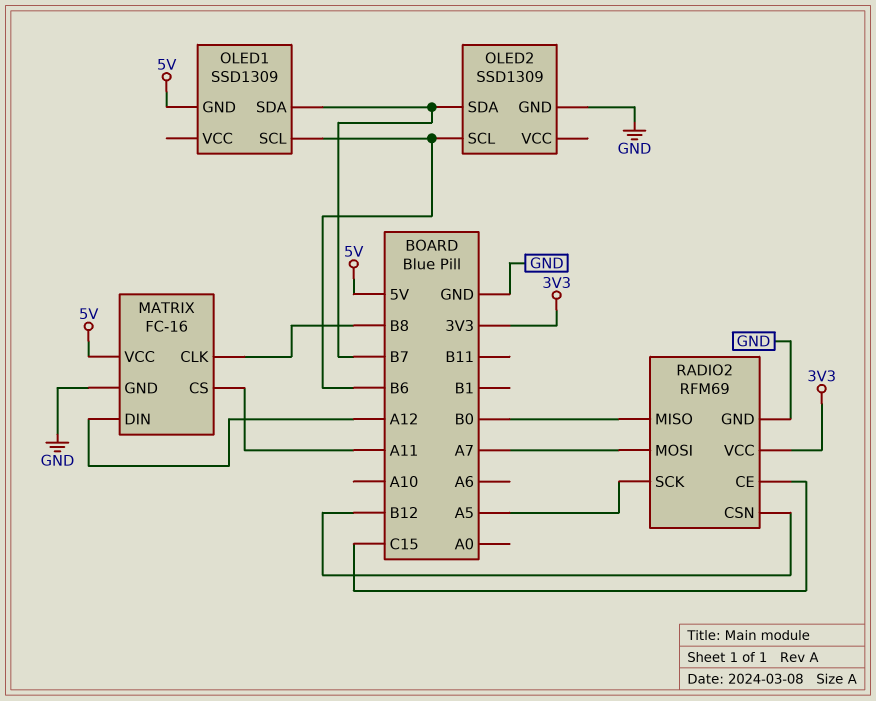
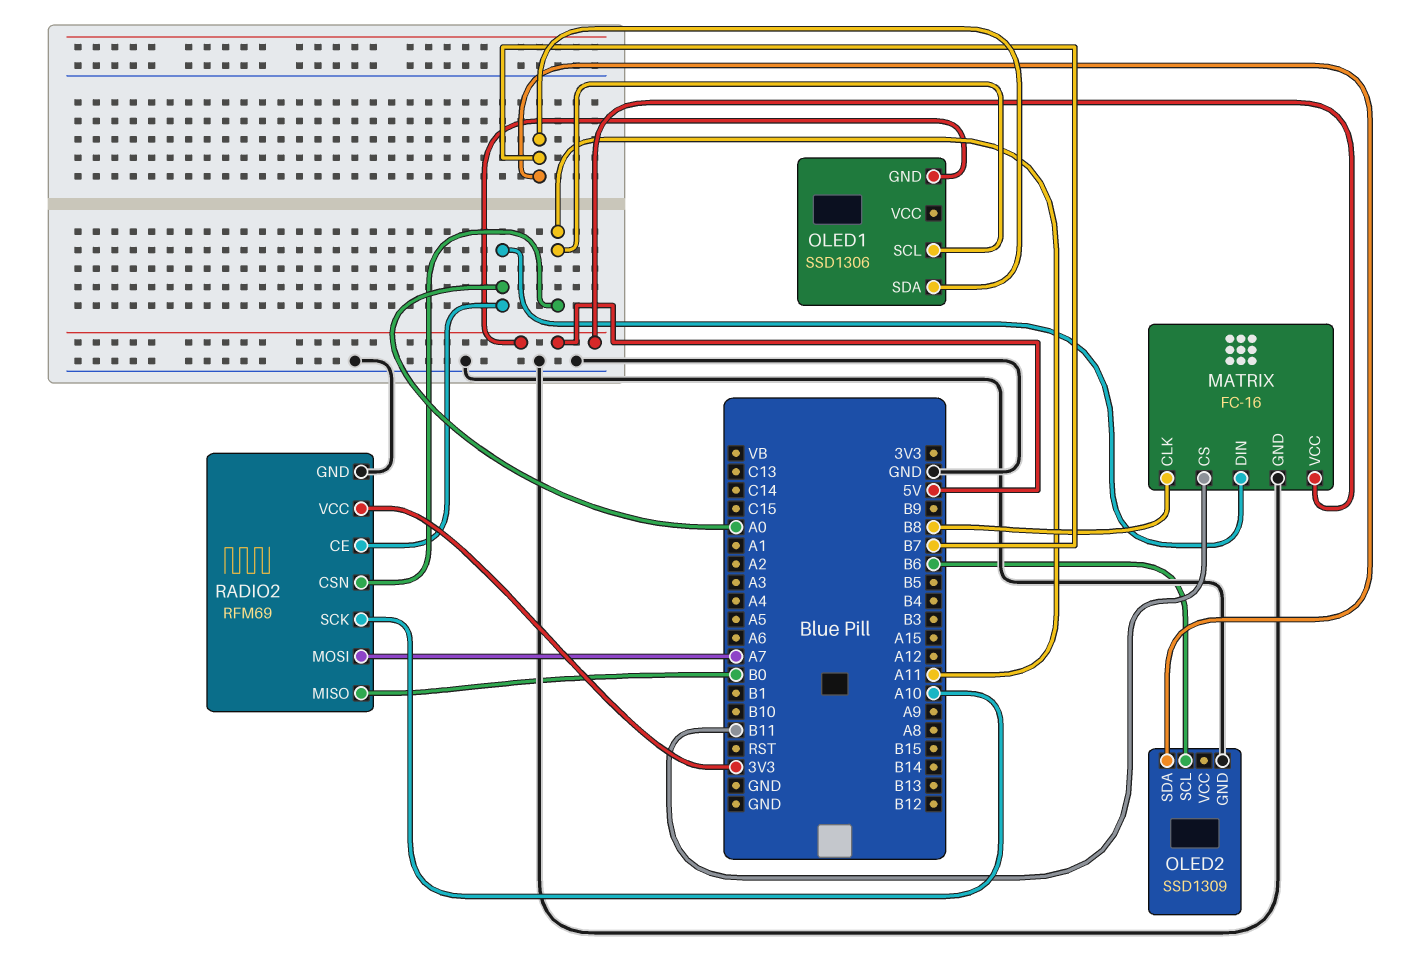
MATRIX pin CS: A11 -> B11
MATRIX pin DIN: A12 -> A0
OLED1: SSD1309 -> SSD1306
OLED1 pin SCL: B6 -> A11
RADIO2 pin CE: C15 -> A0
RADIO2 pin CSN: B12 -> A11
RADIO2 pin SCK: A5 -> A10

